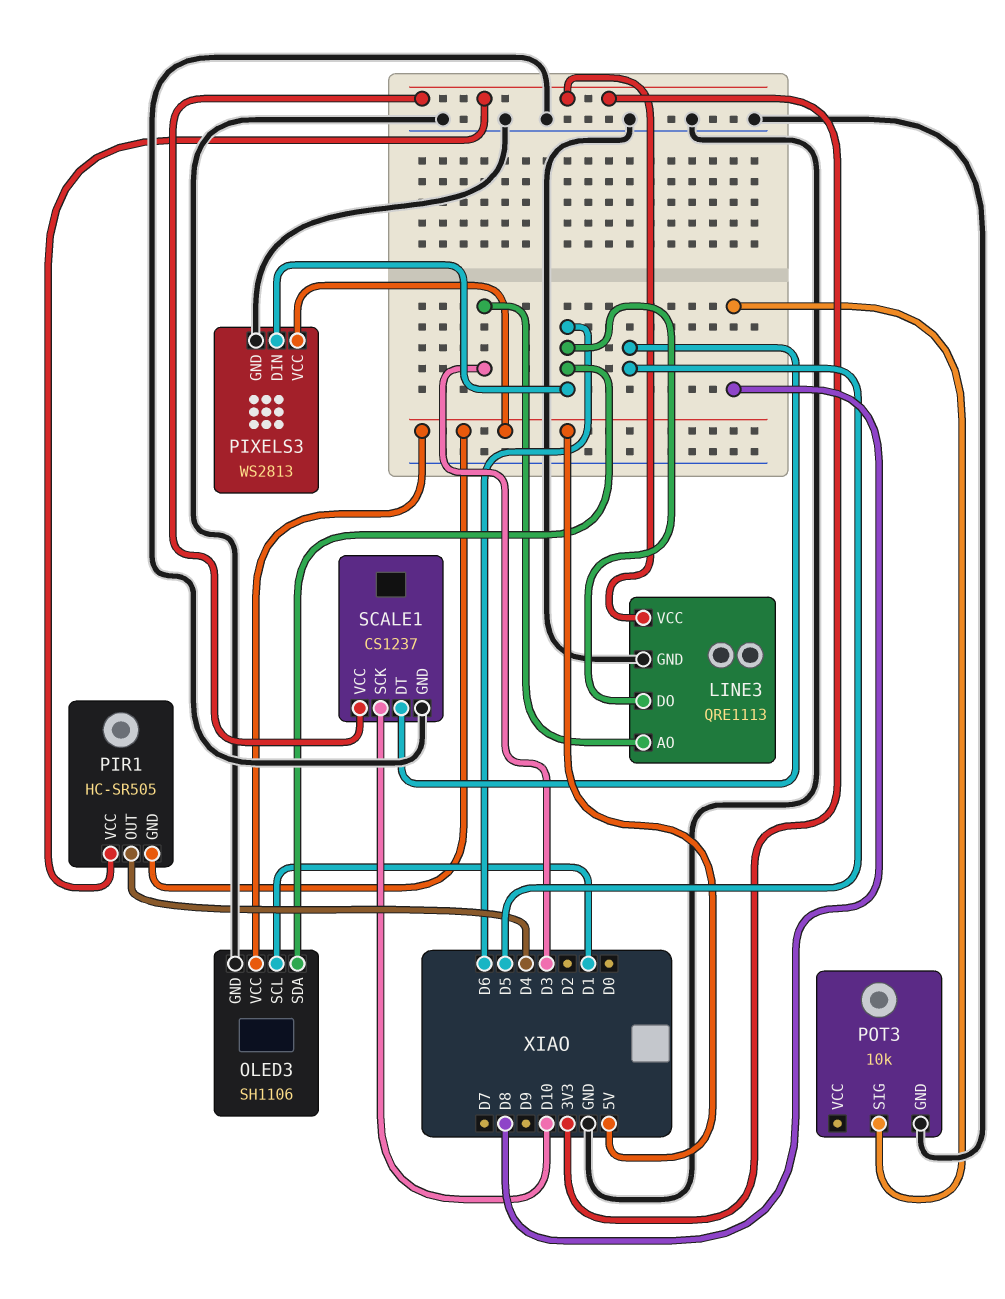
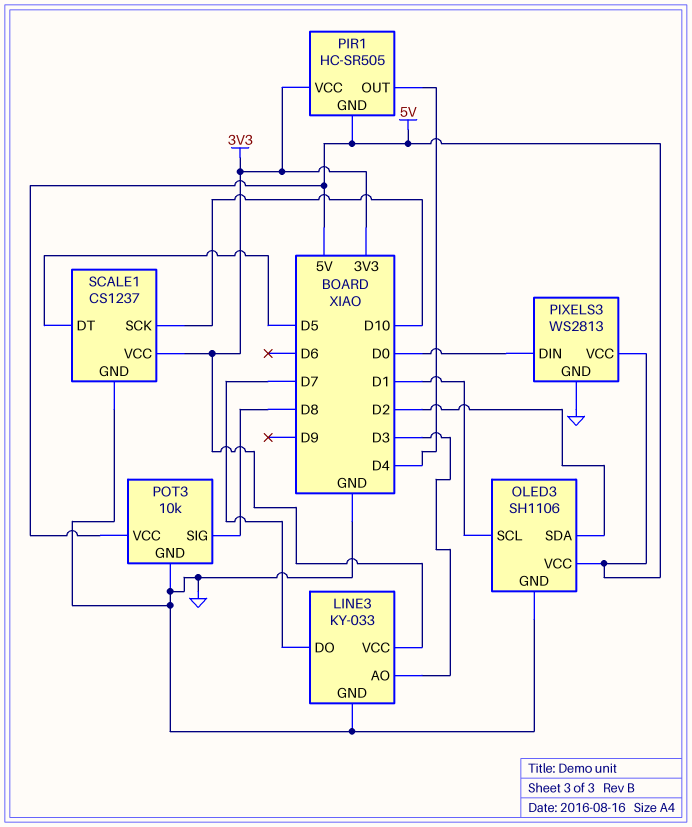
LINE3: QRE1113 -> KY-033
LINE3 pin DO: D6 -> D7
OLED3 pin SDA: D6 -> D2
PIXELS3 pin DIN: D6 -> D0
POT3 pin VCC: none -> 5V

